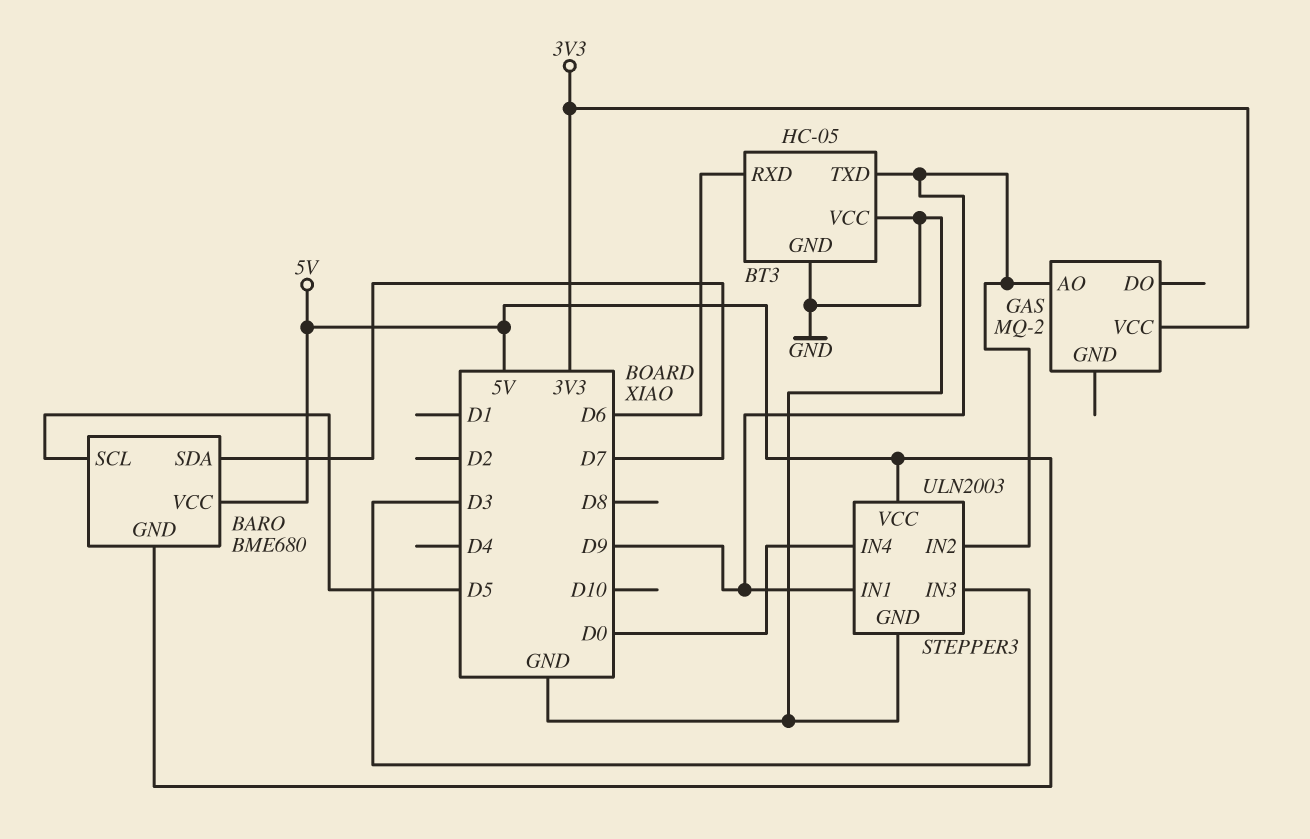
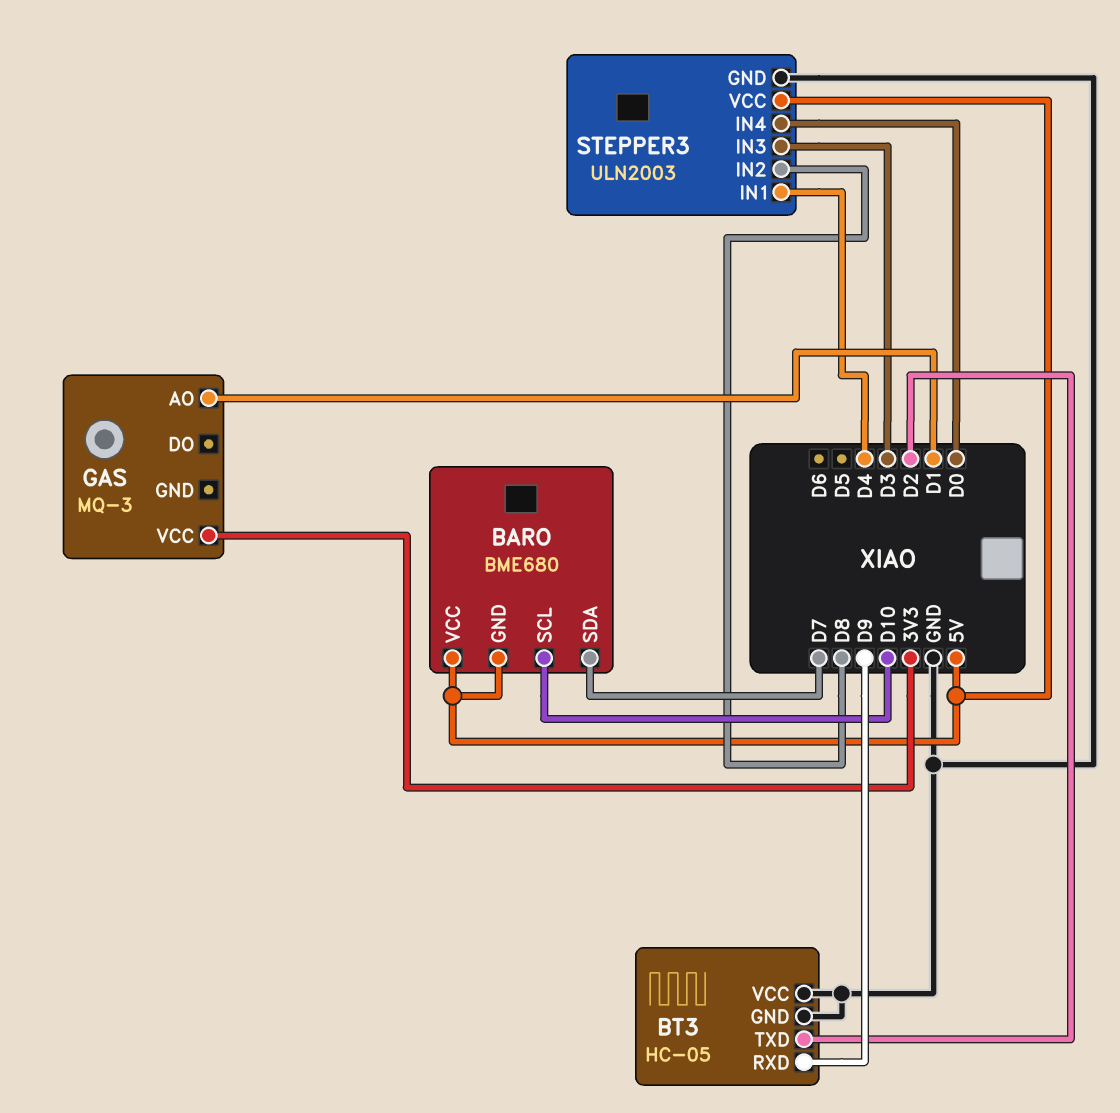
BARO pin SCL: D5 -> D10
BT3 pin RXD: D6 -> D9
BT3 pin TXD: D9 -> D2
GAS: MQ-2 -> MQ-3
GAS pin AO: D9 -> D1
STEPPER3 pin IN1: D9 -> D4
STEPPER3 pin IN2: D9 -> D8

